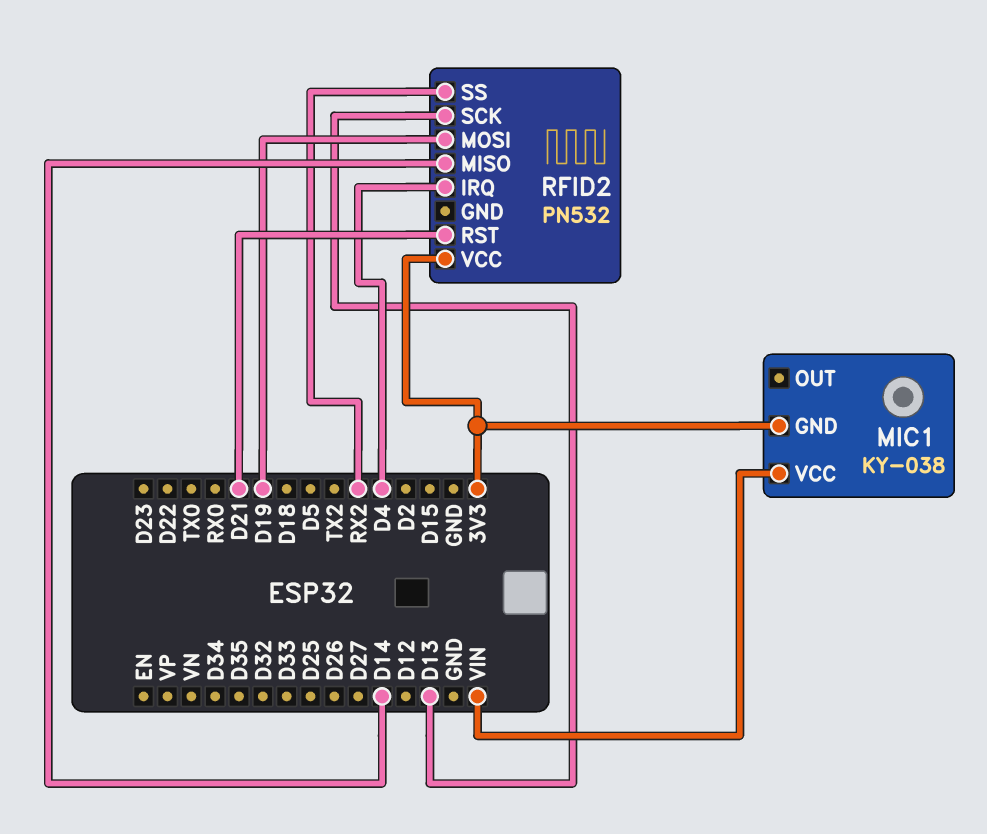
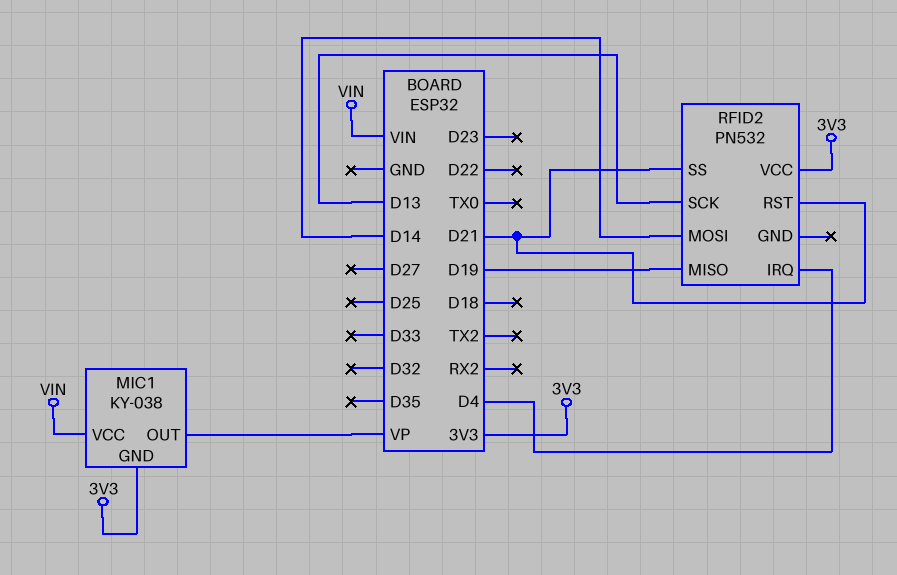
MIC1 pin OUT: none -> VP
RFID2 pin MISO: D14 -> D19
RFID2 pin MOSI: D19 -> D14
RFID2 pin SS: RX2 -> D21

